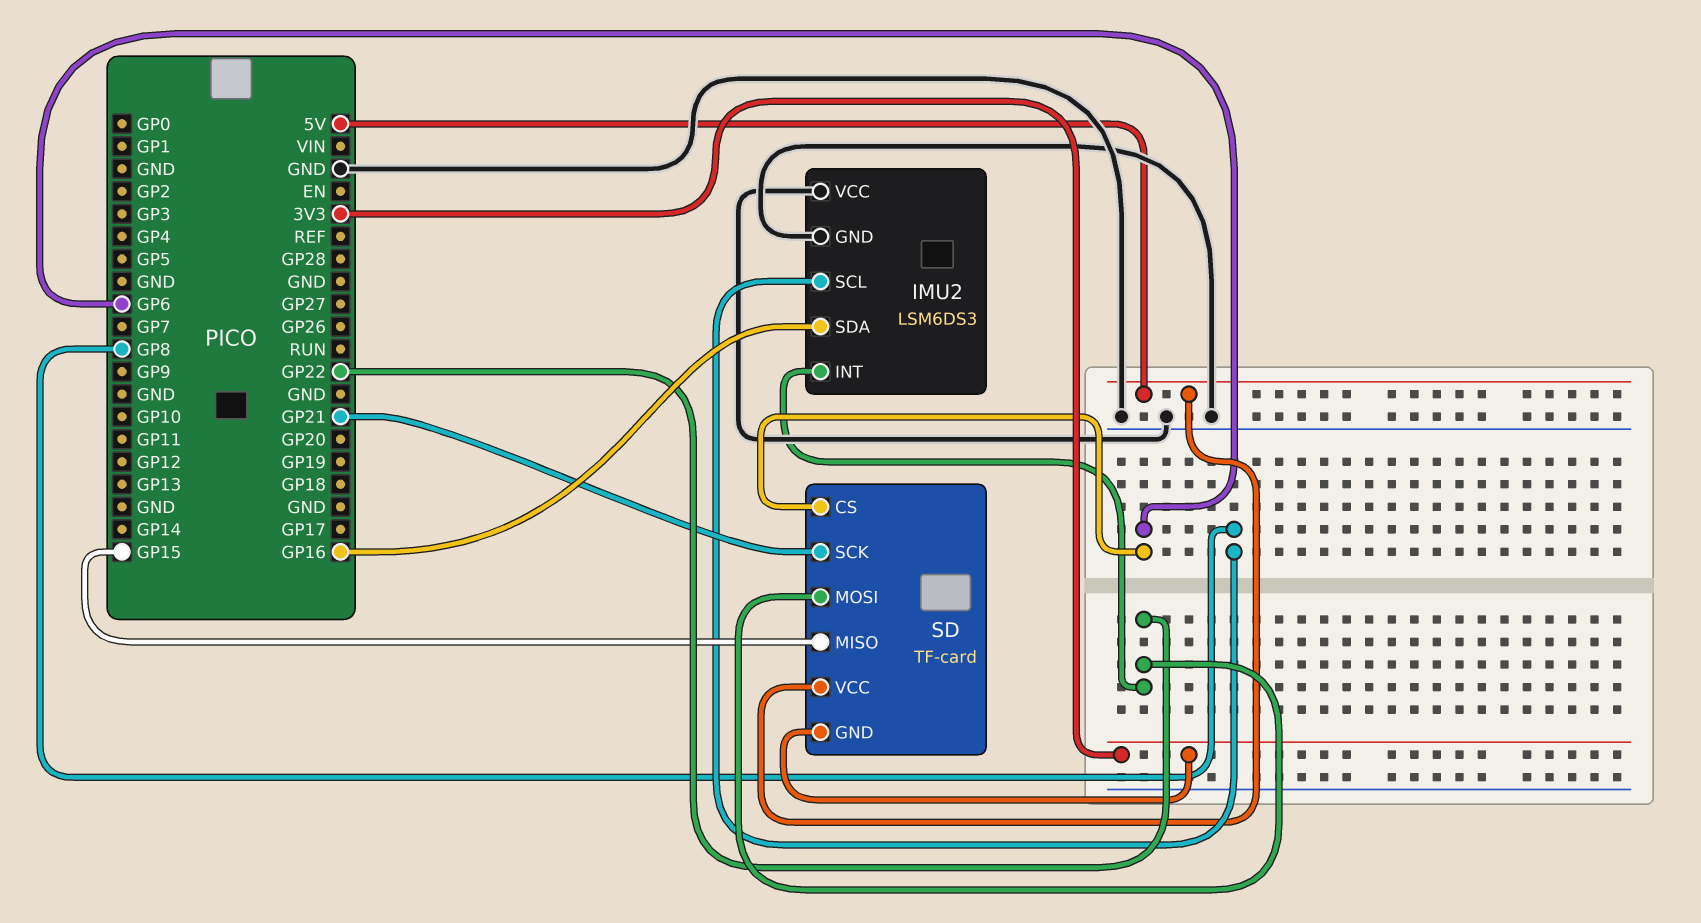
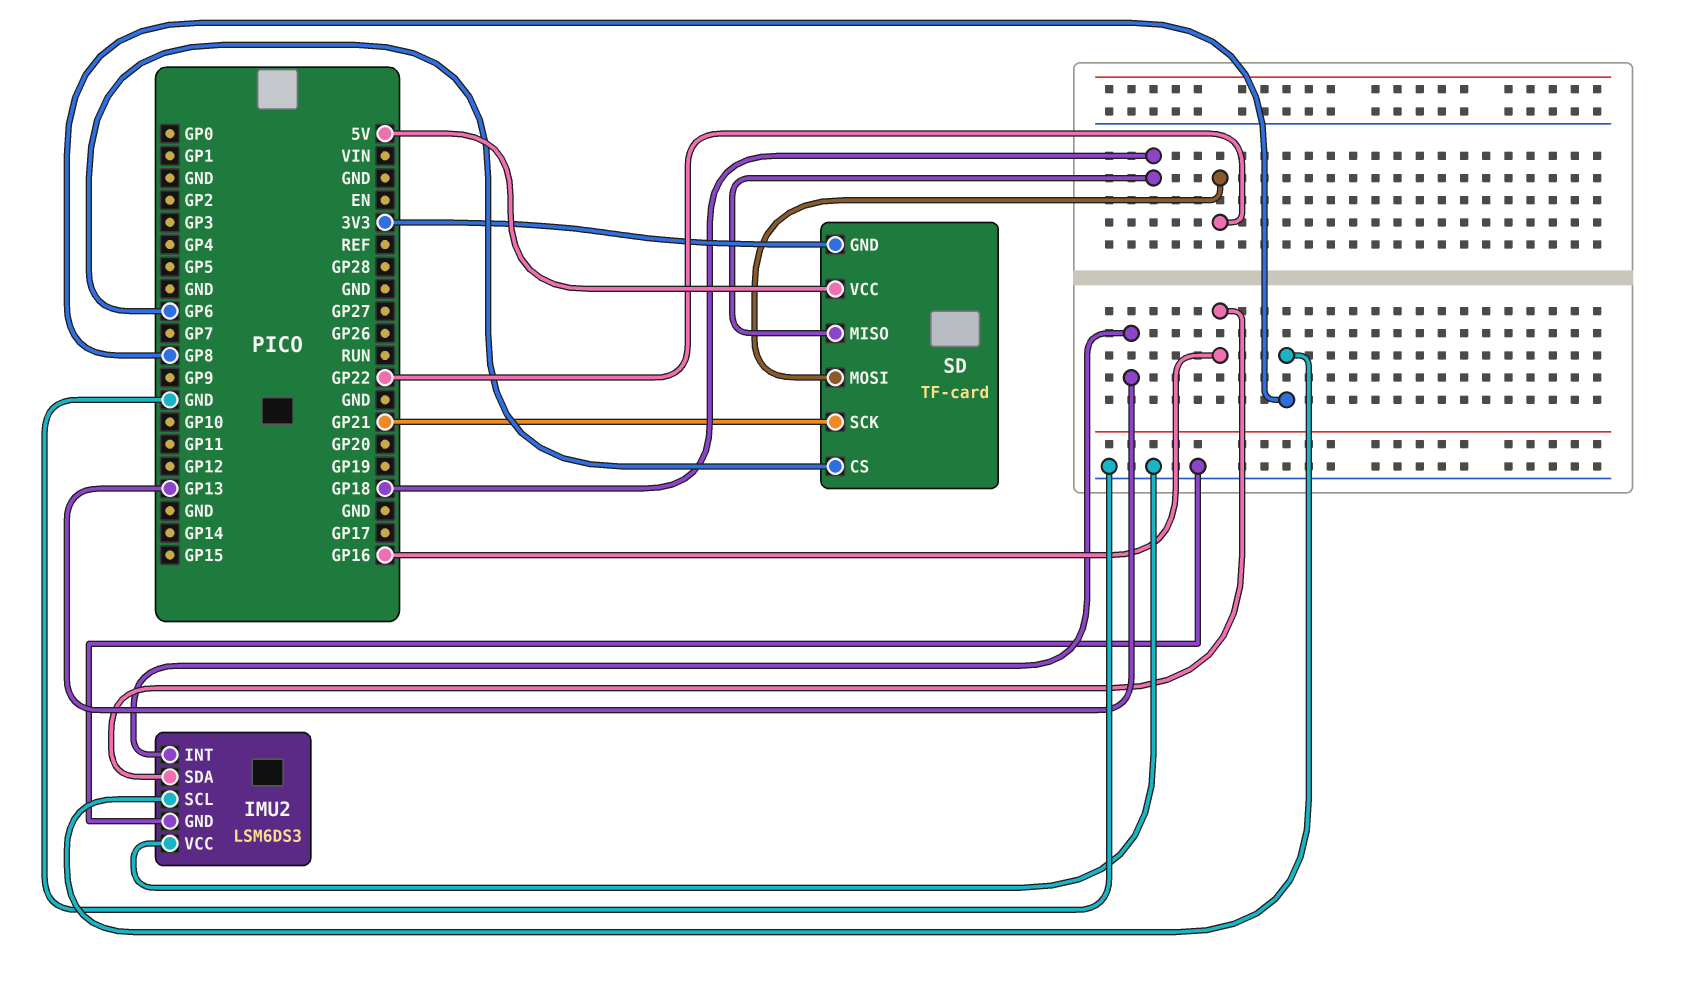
IMU2 pin INT: GP22 -> GP13
SD pin MISO: GP15 -> GP18

